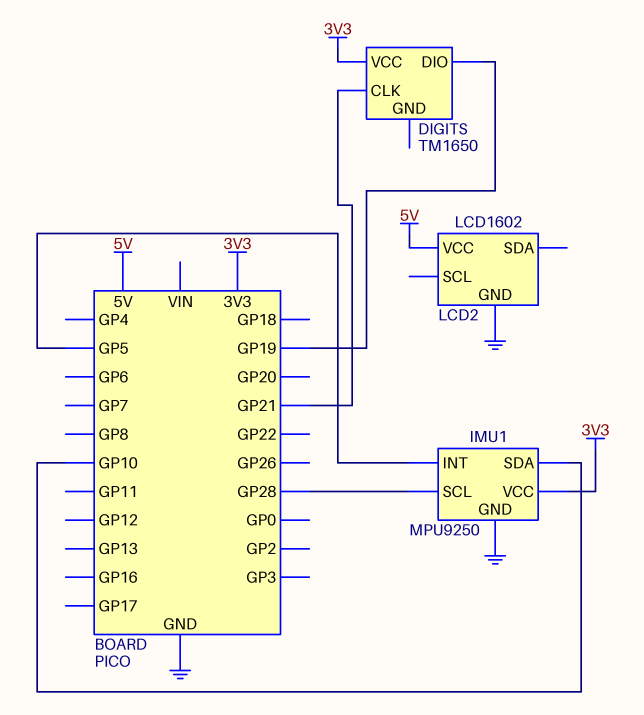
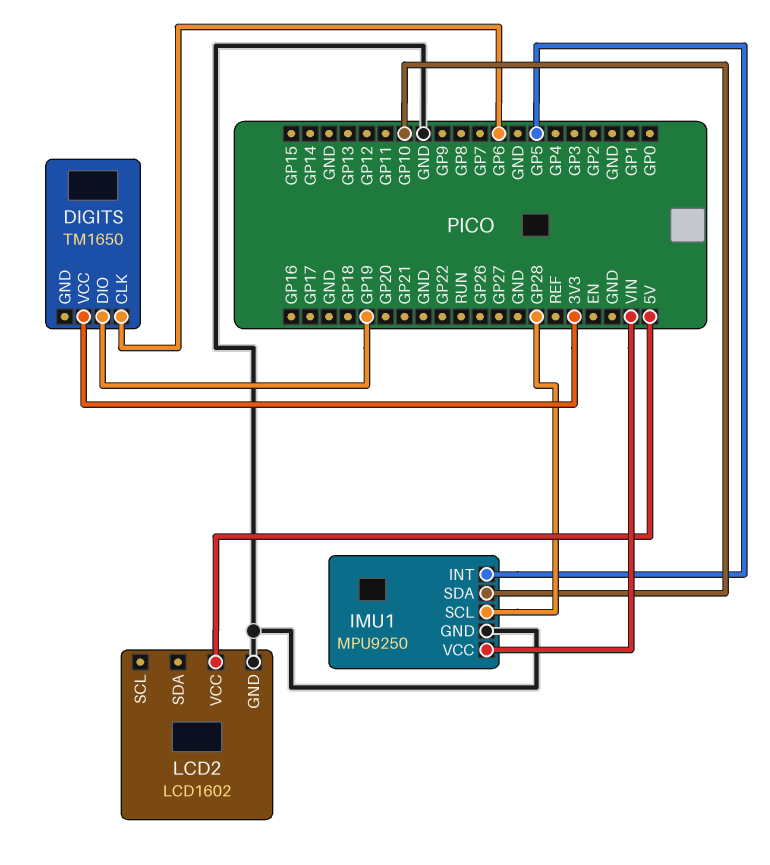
DIGITS pin CLK: GP21 -> GP6
IMU1 pin VCC: 3V3 -> VIN

